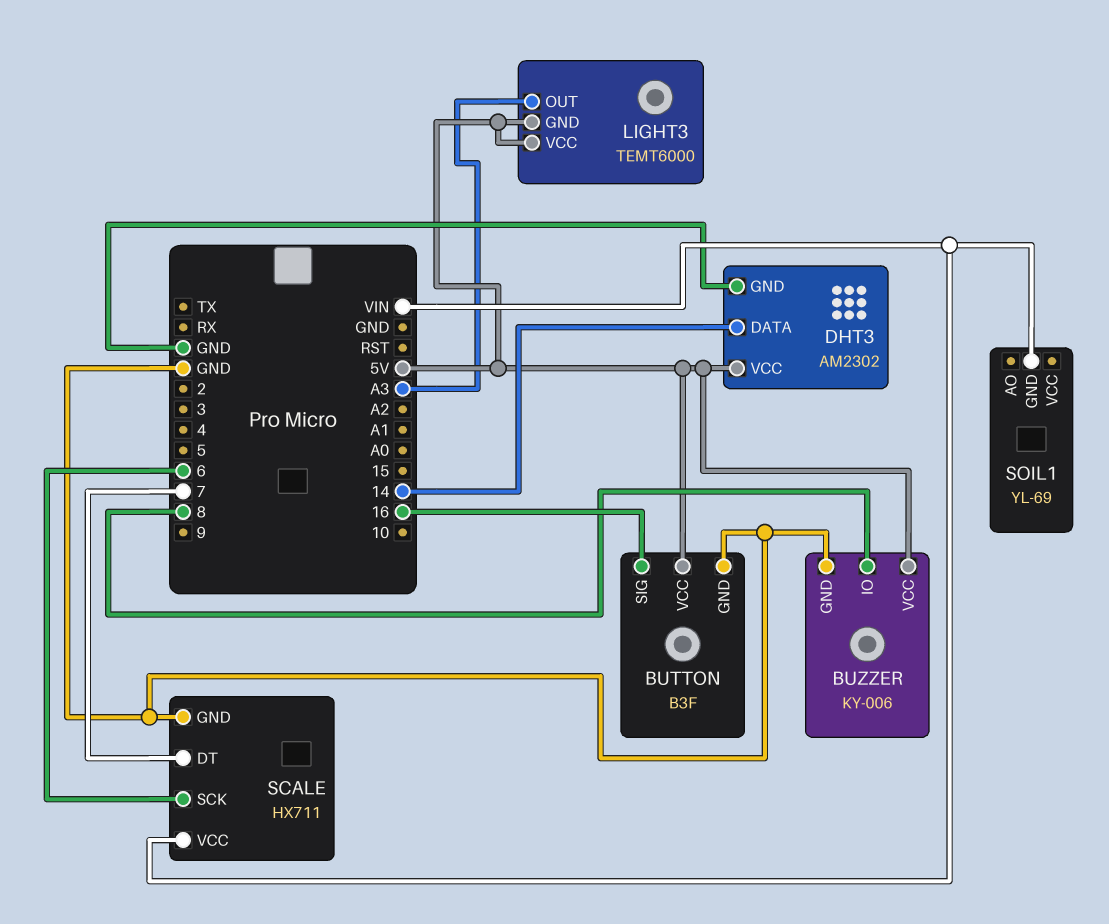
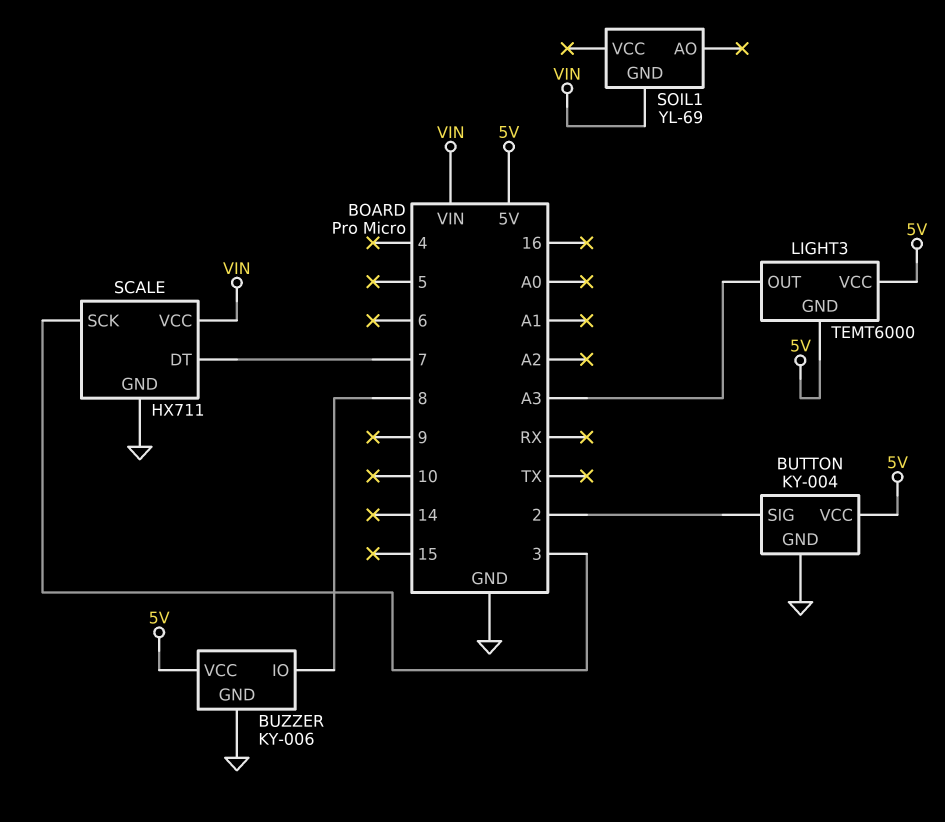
BUTTON: B3F -> KY-004
BUTTON pin SIG: 16 -> 2
DHT3: AM2302 -> none
DHT3 pin DATA: 14 -> none
DHT3 pin GND: GND -> none
DHT3 pin VCC: 5V -> none
SCALE pin SCK: 6 -> 3

